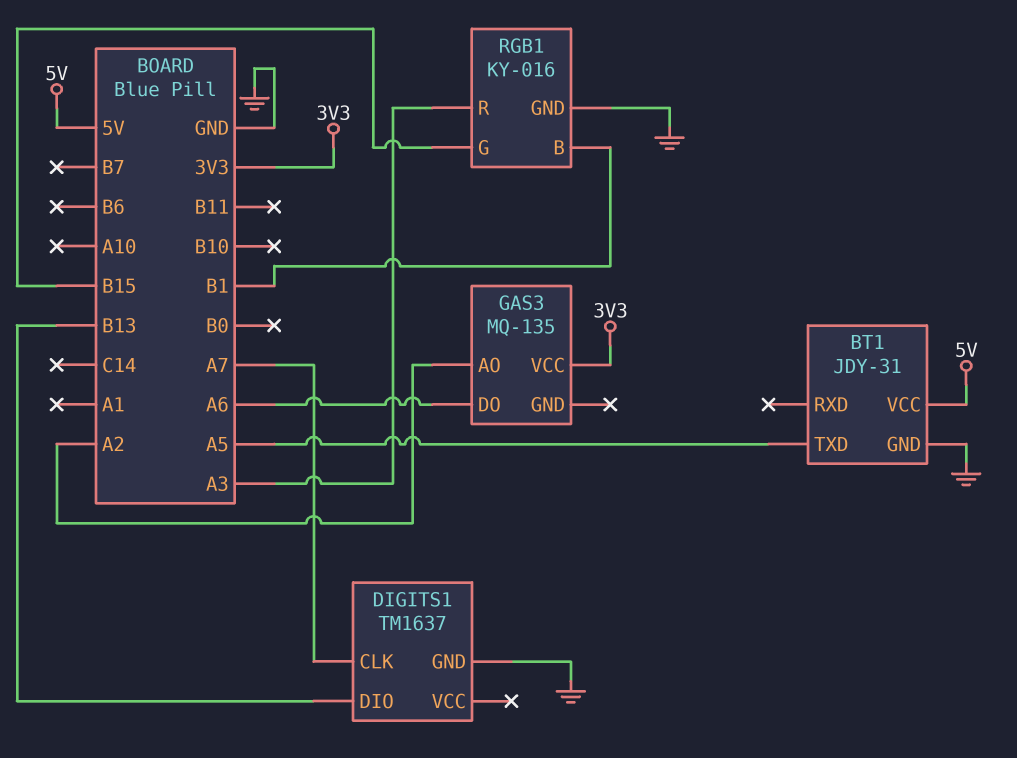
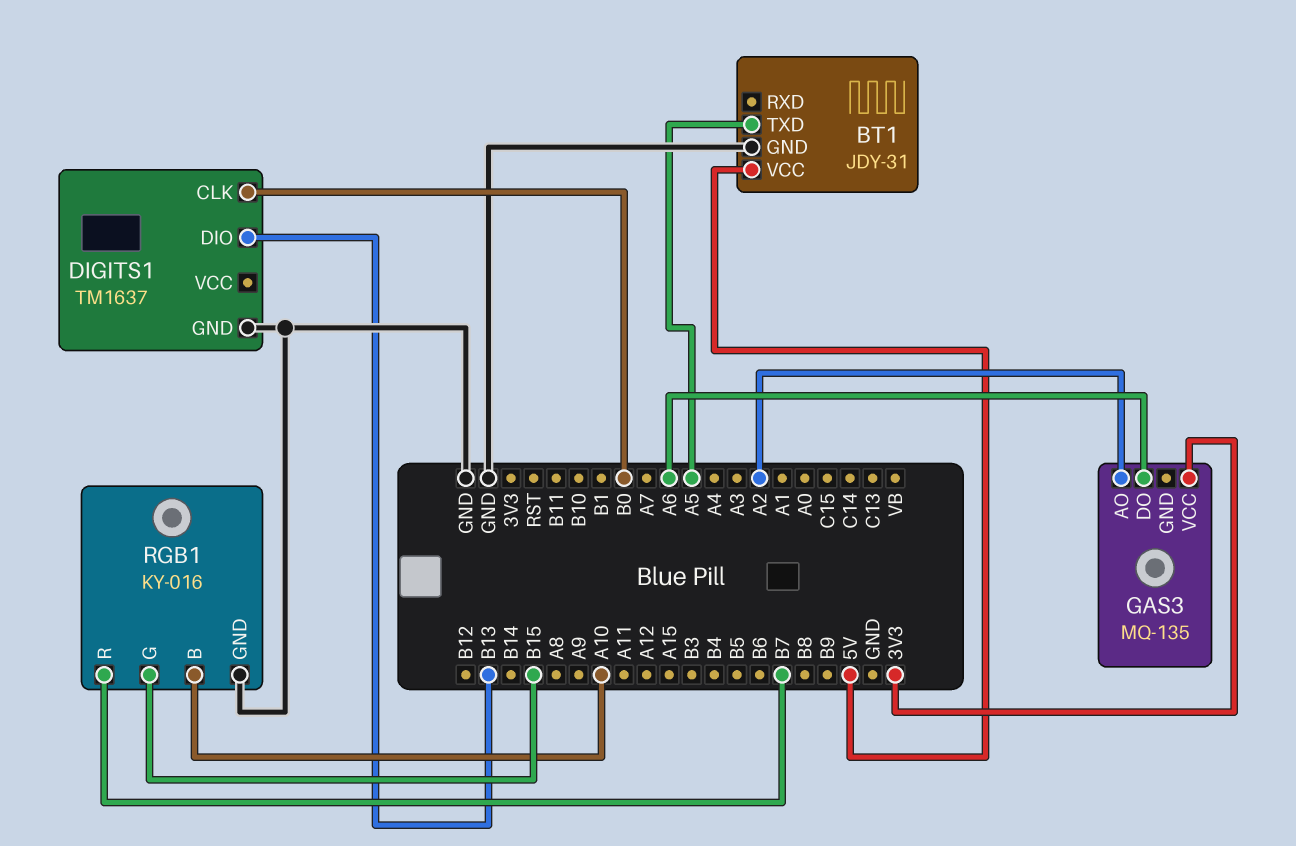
DIGITS1 pin CLK: A7 -> B0
RGB1 pin B: B1 -> A10
RGB1 pin R: A3 -> B7

